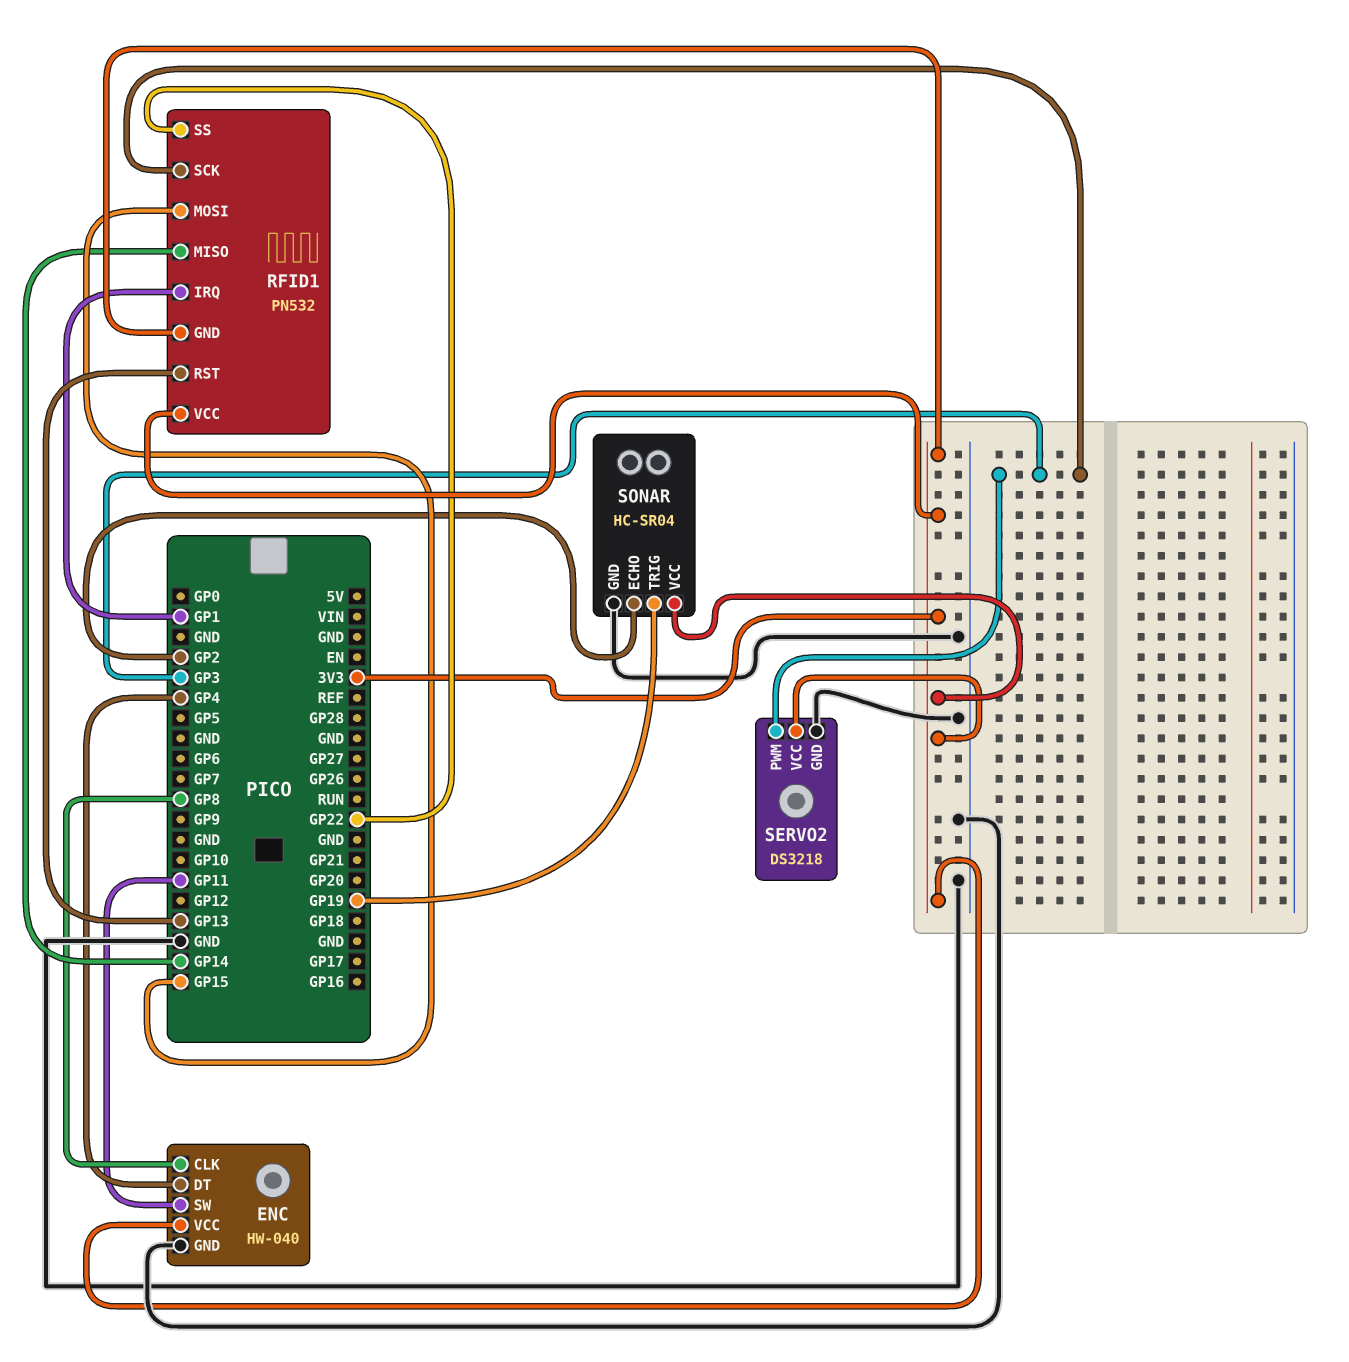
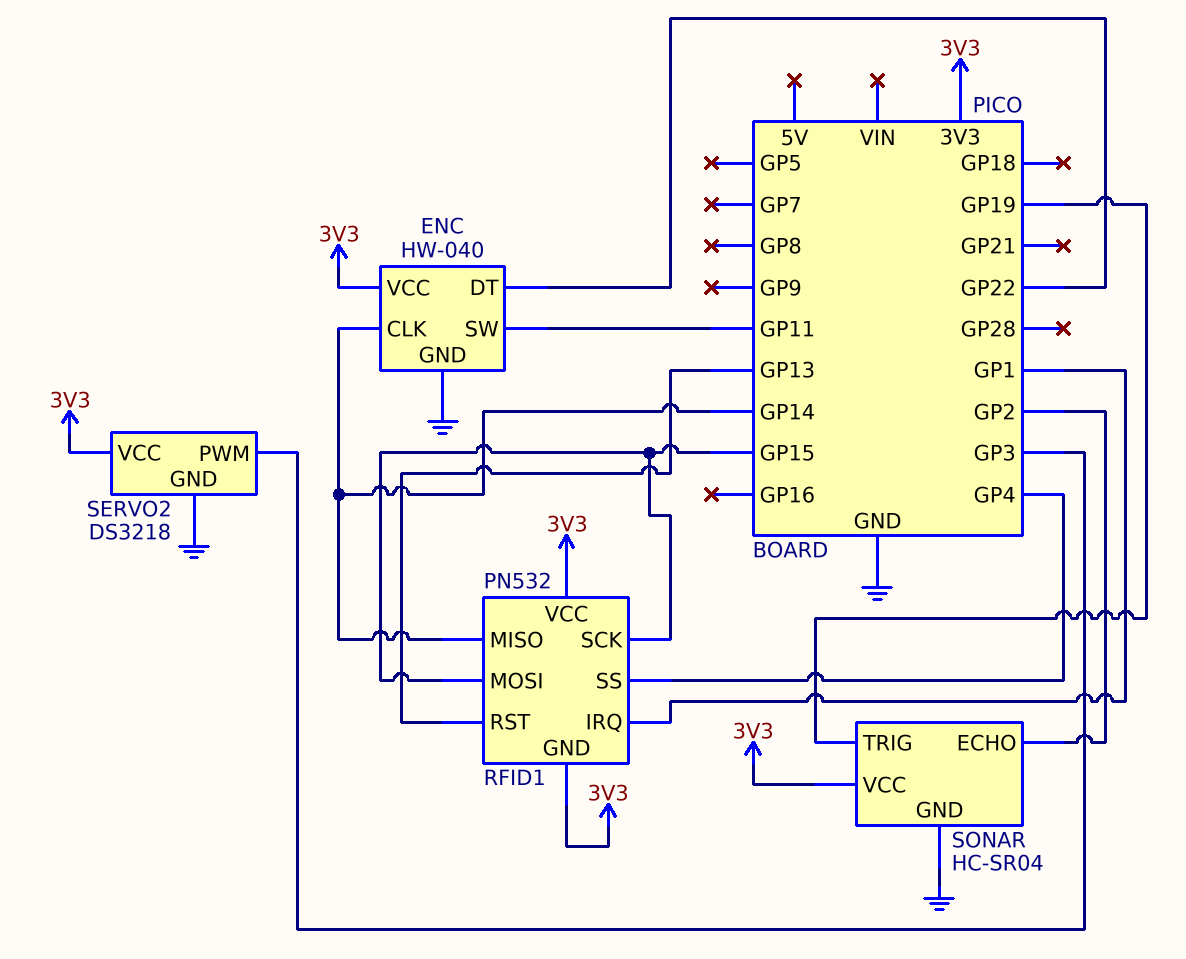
ENC pin CLK: GP8 -> GP14
ENC pin DT: GP4 -> GP22
RFID1 pin SCK: GP3 -> GP15
RFID1 pin SS: GP22 -> GP4

